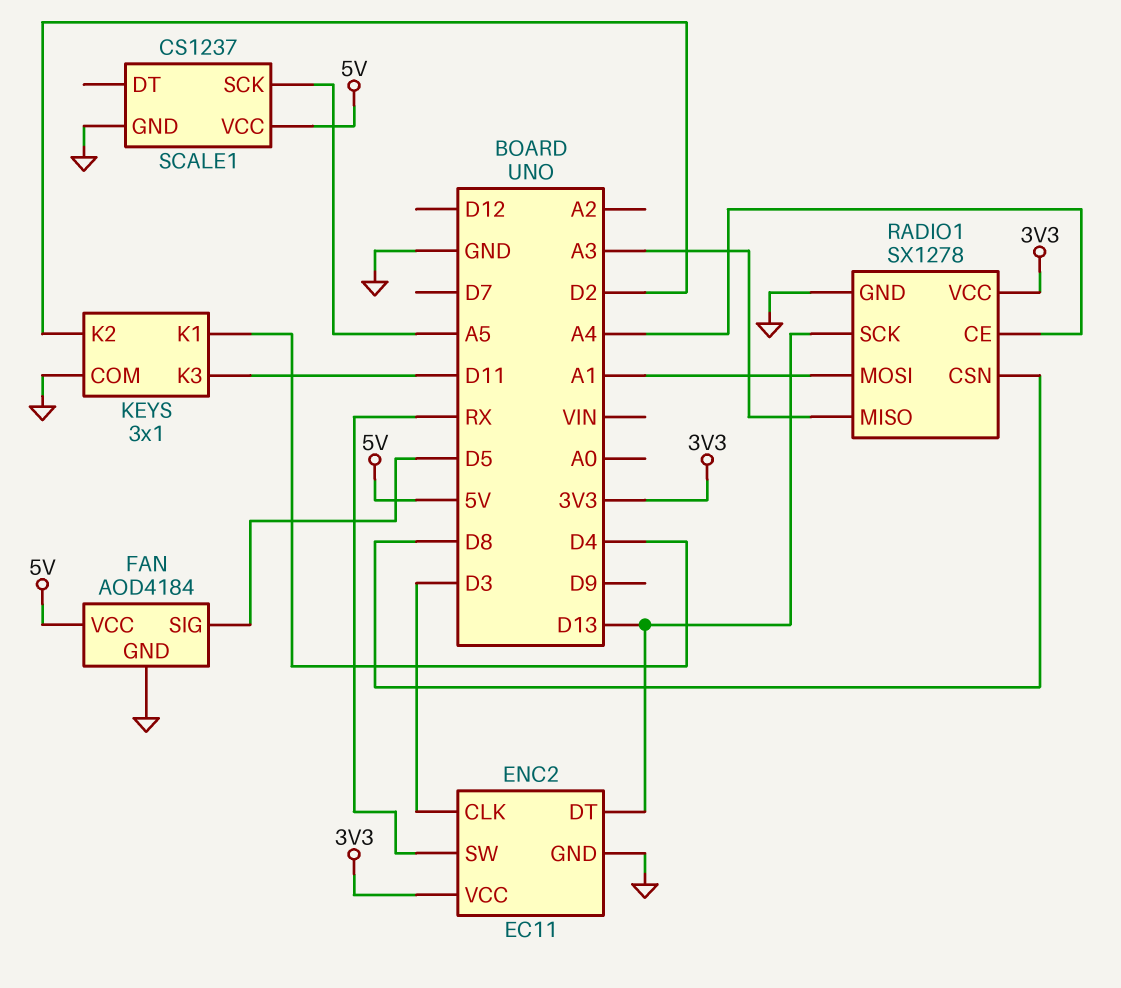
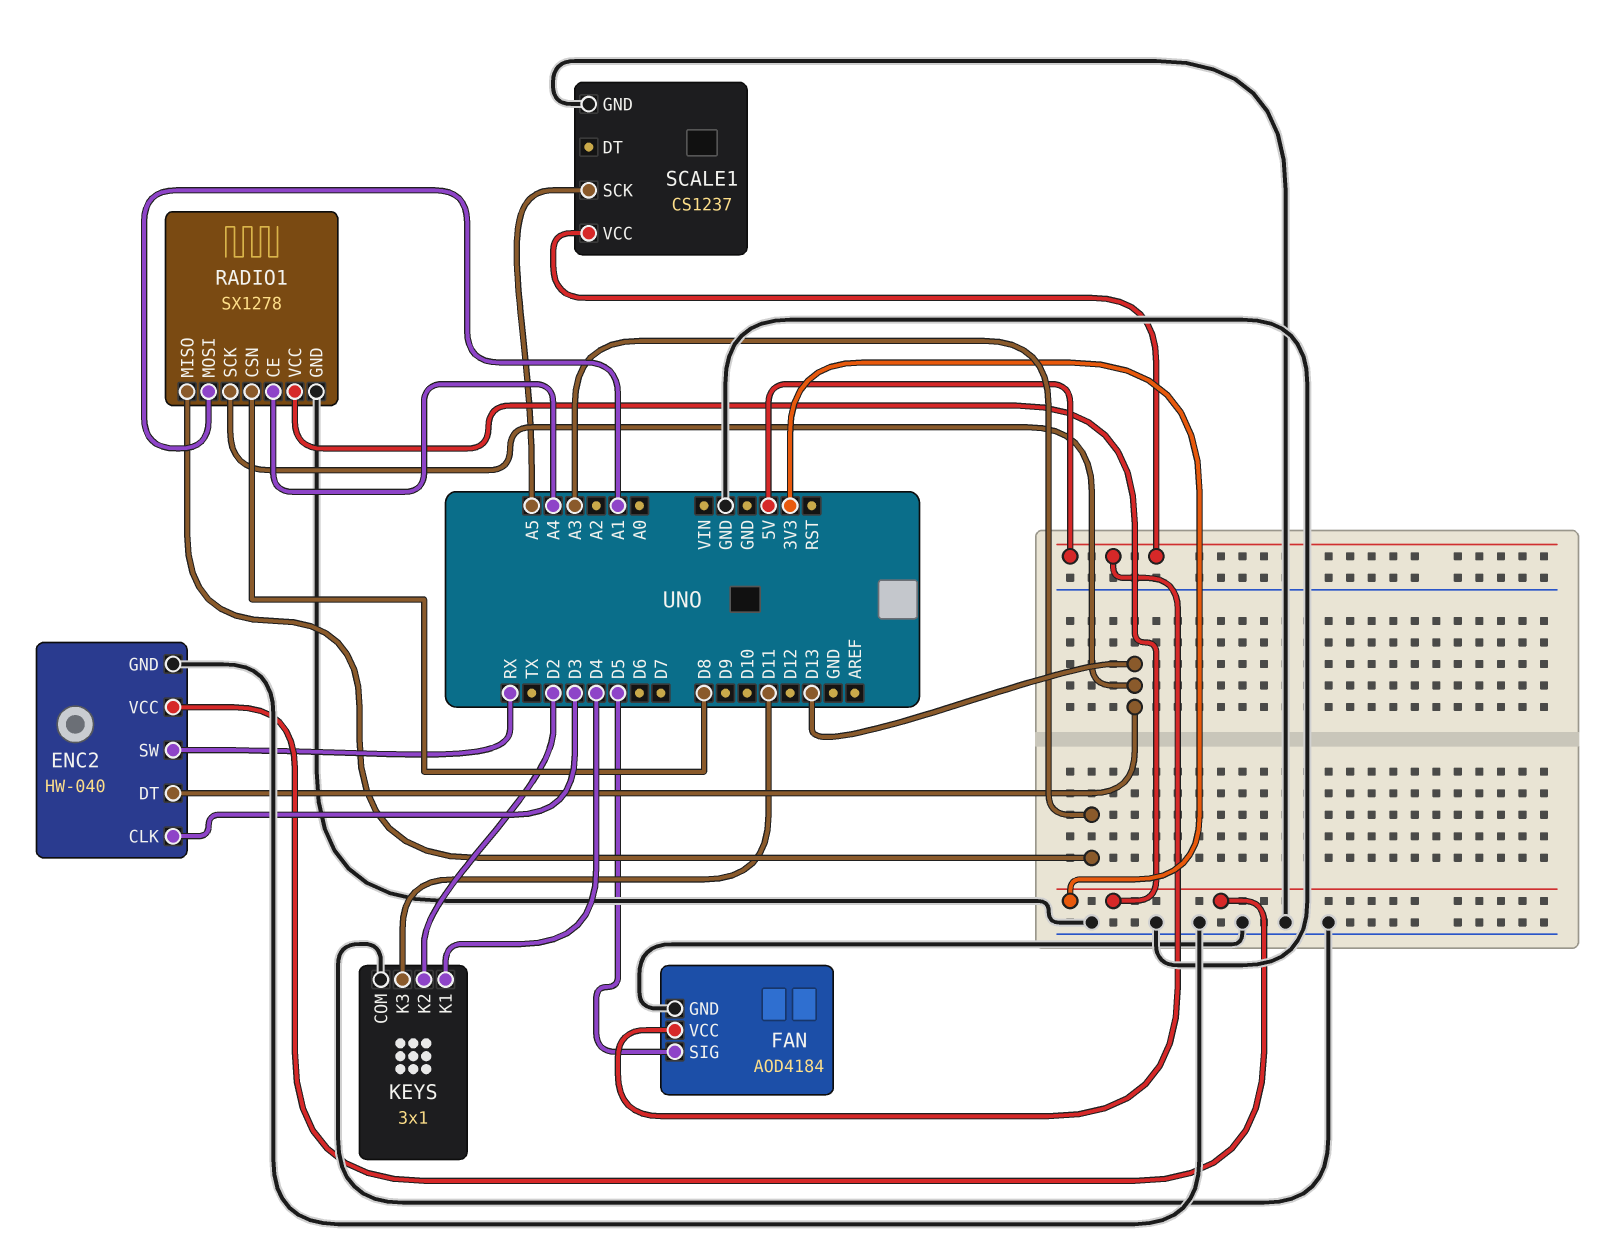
ENC2: EC11 -> HW-040

